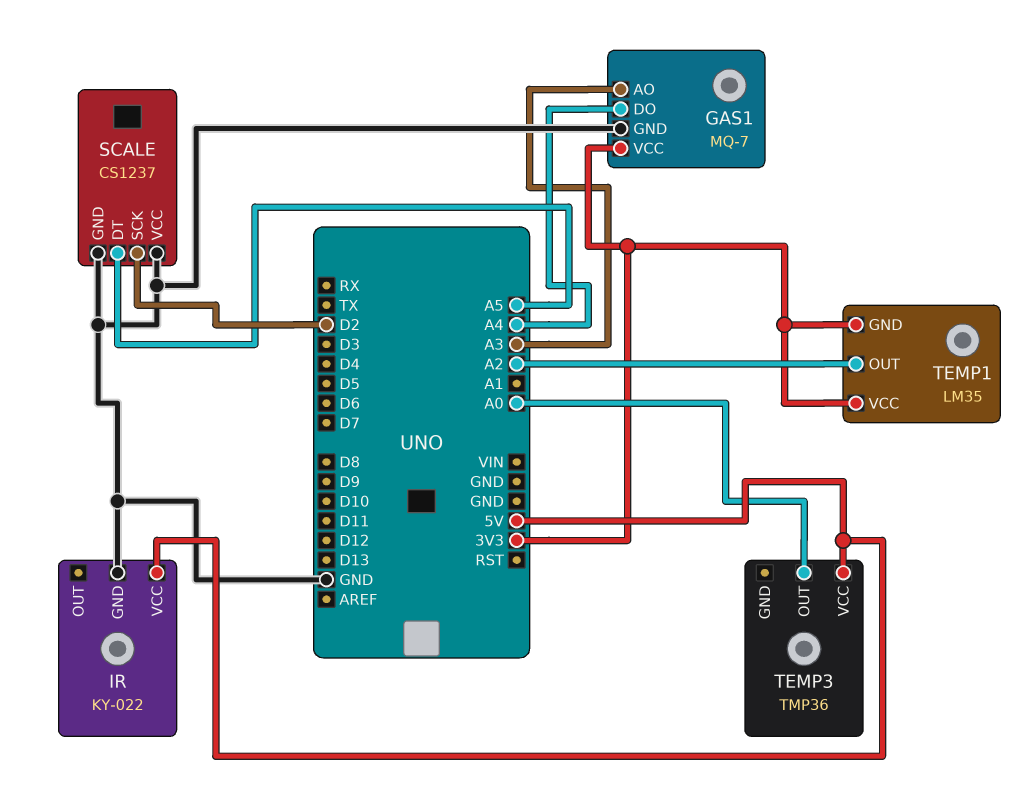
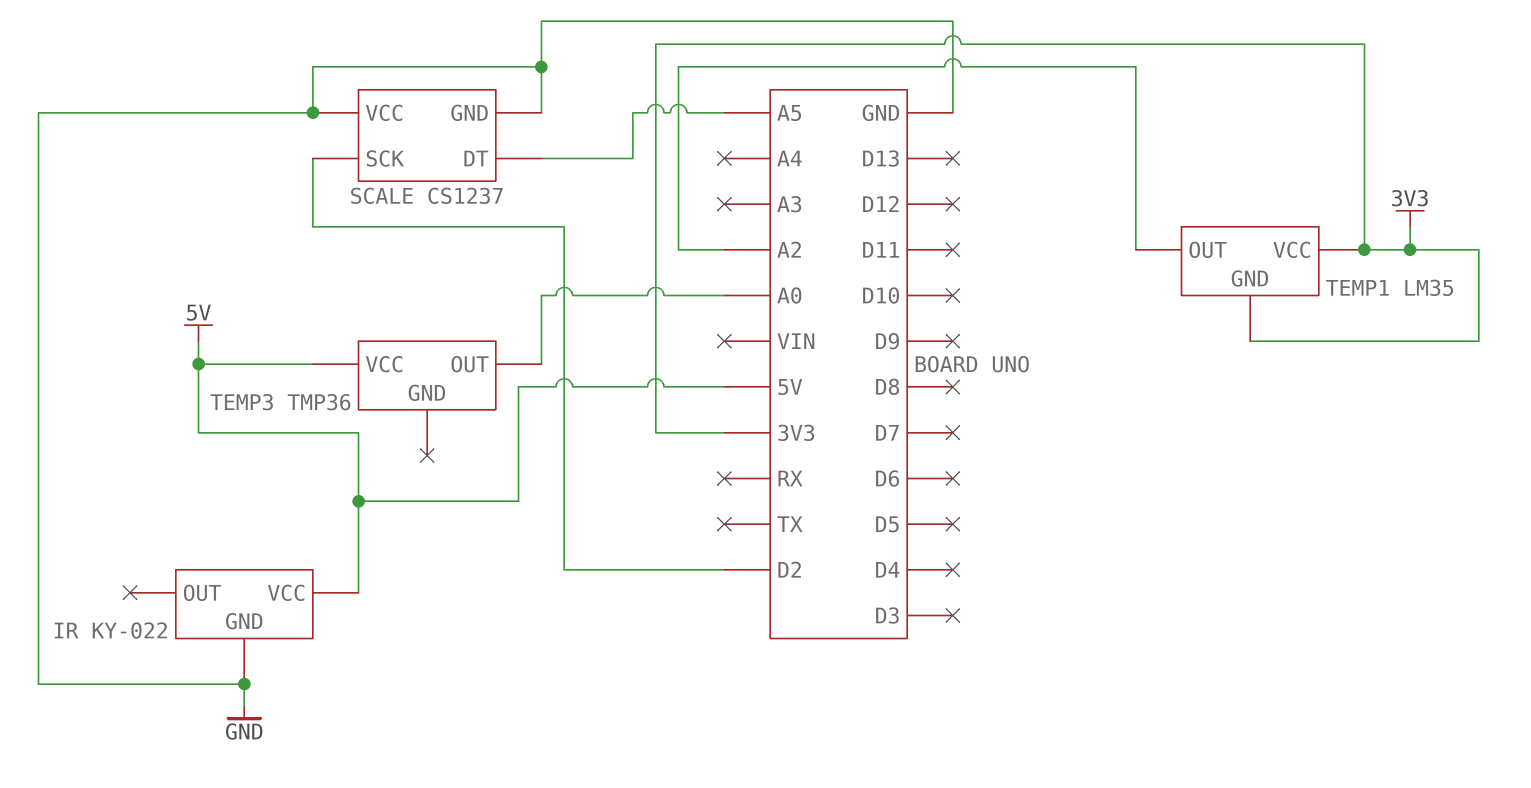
GAS1: MQ-7 -> none
GAS1 pin AO: A3 -> none
GAS1 pin DO: A4 -> none
GAS1 pin GND: GND -> none
GAS1 pin VCC: 3V3 -> none

